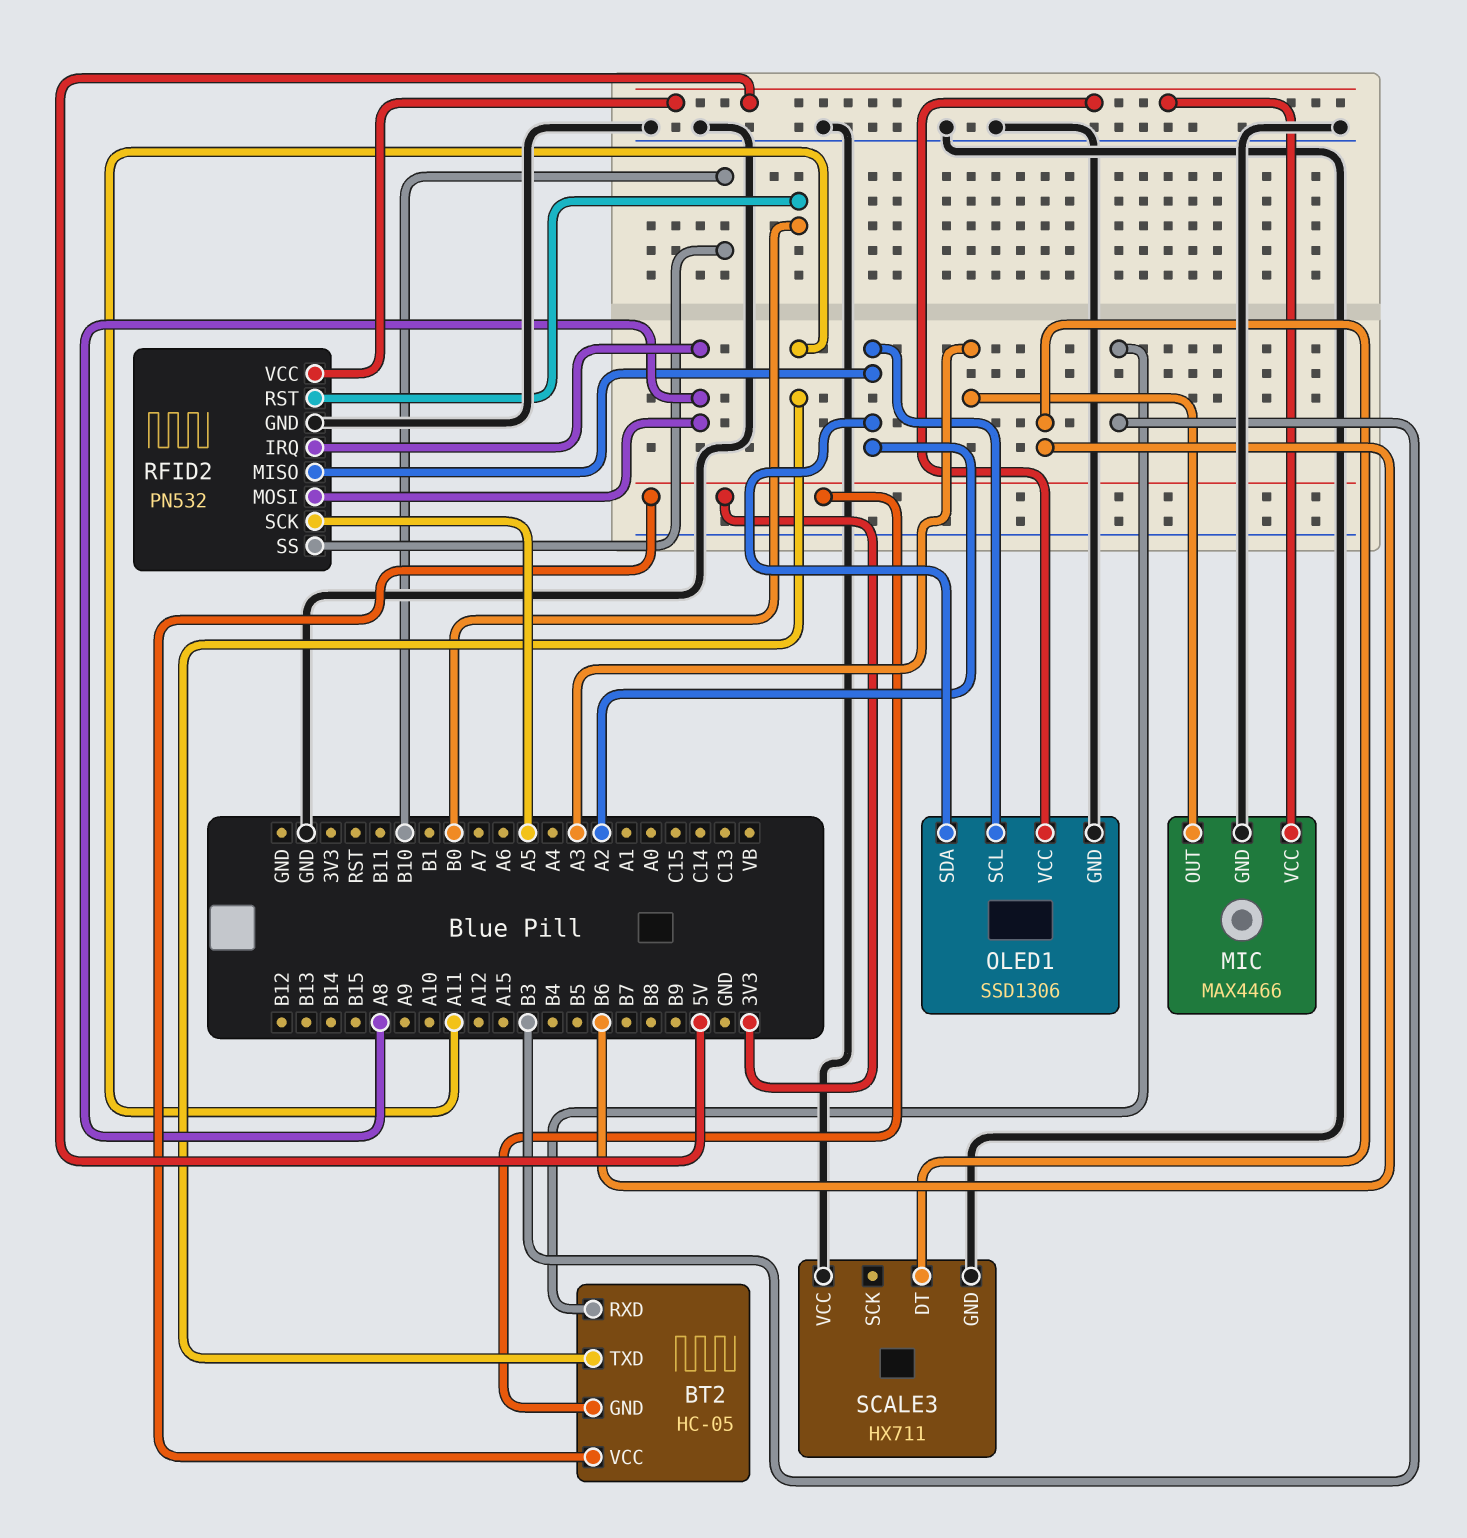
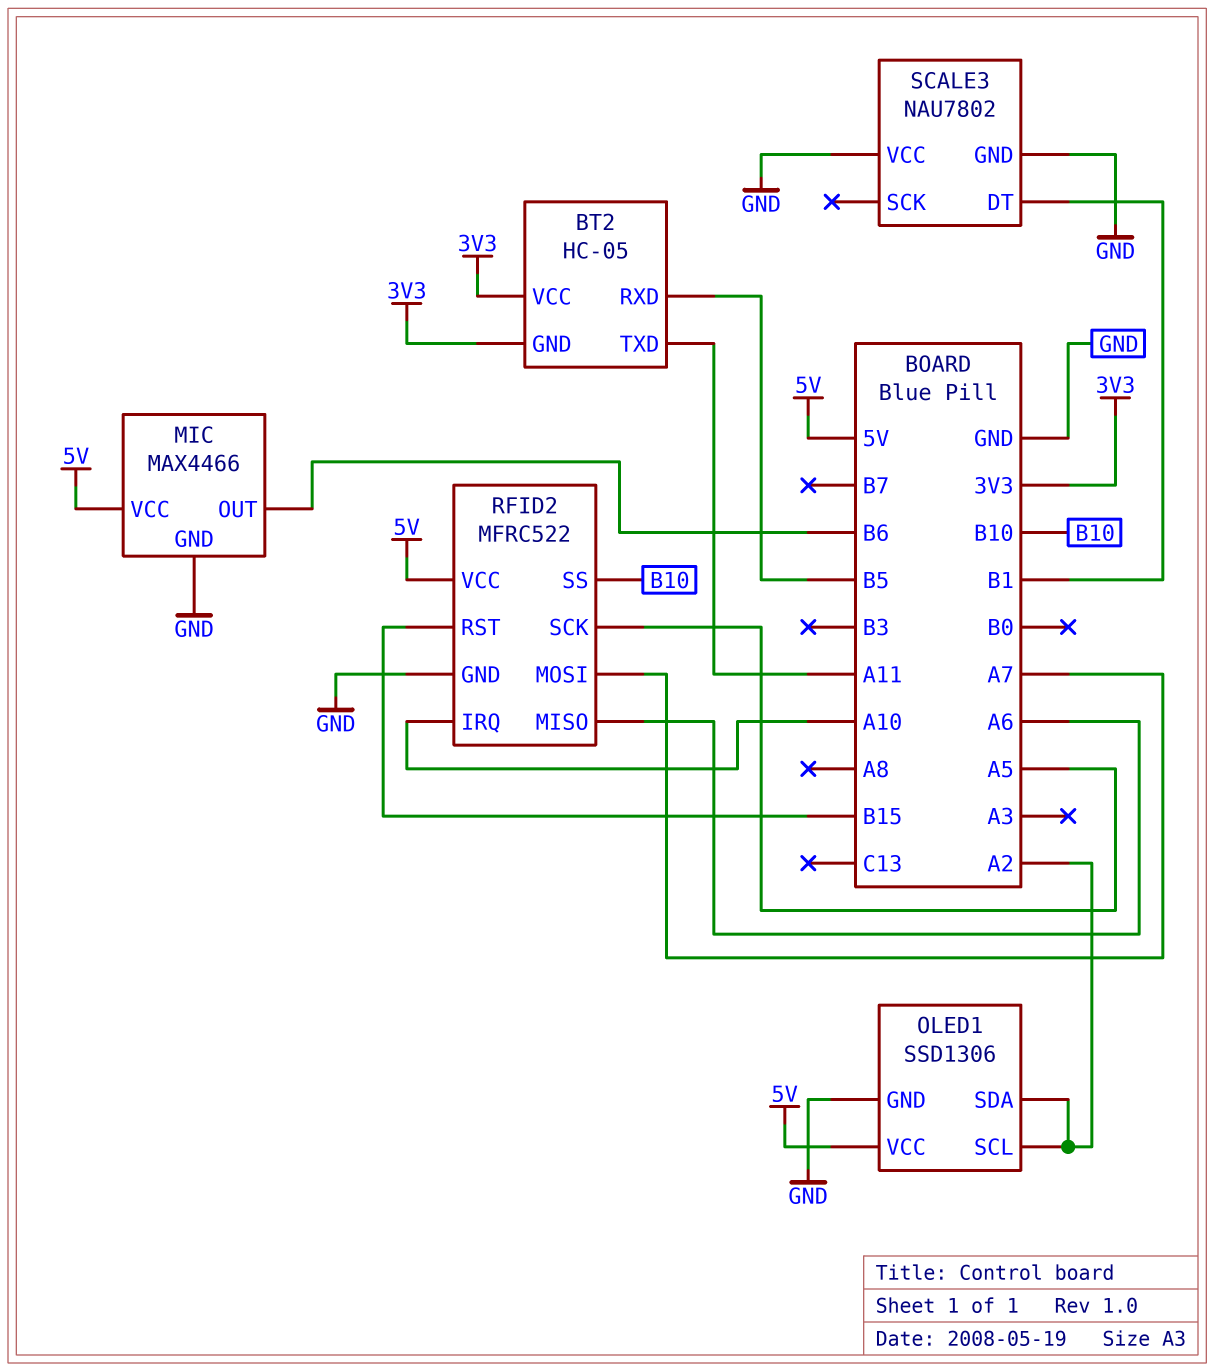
BT2 pin RXD: B3 -> B5
MIC pin OUT: A3 -> B6
RFID2: PN532 -> MFRC522
RFID2 pin IRQ: A8 -> A10
RFID2 pin MISO: A2 -> A6
RFID2 pin MOSI: A8 -> A7
RFID2 pin RST: B0 -> B15
SCALE3: HX711 -> NAU7802
SCALE3 pin DT: B6 -> B1

